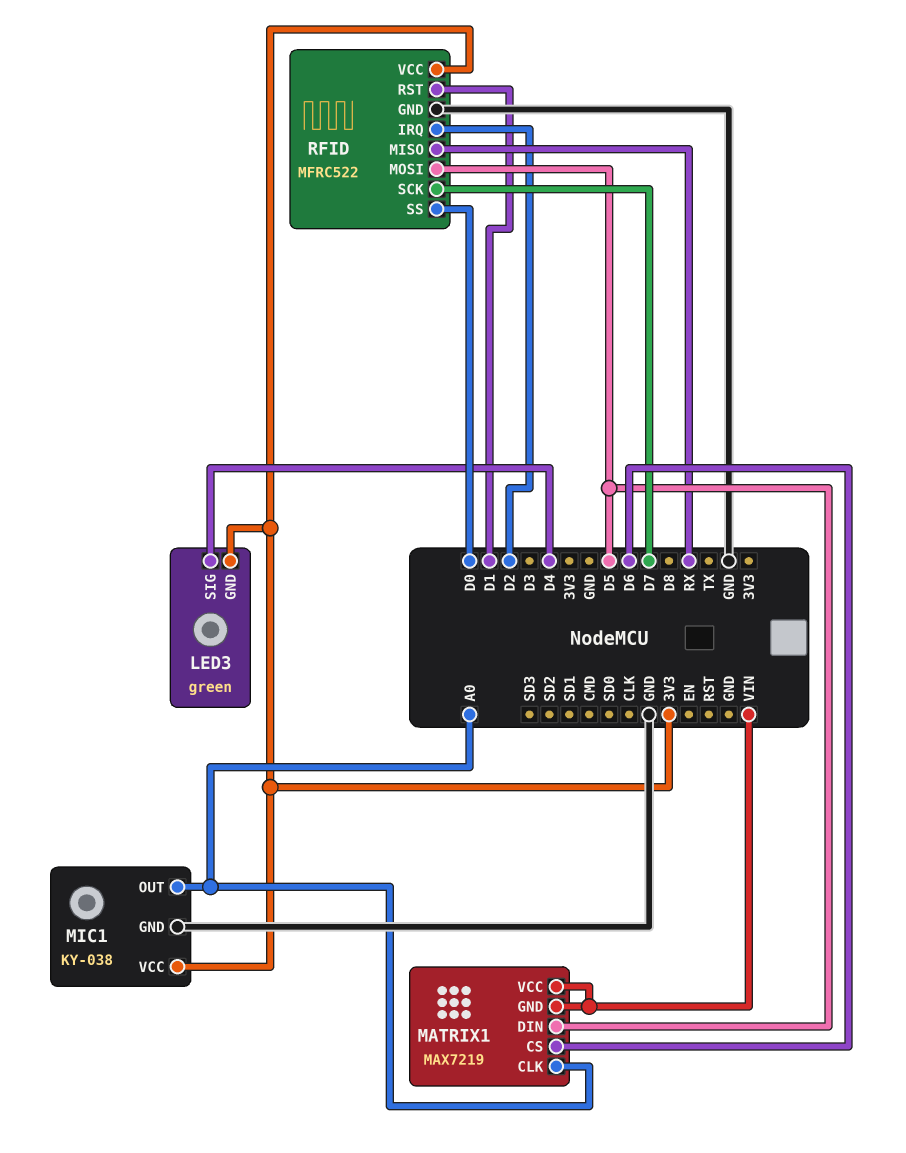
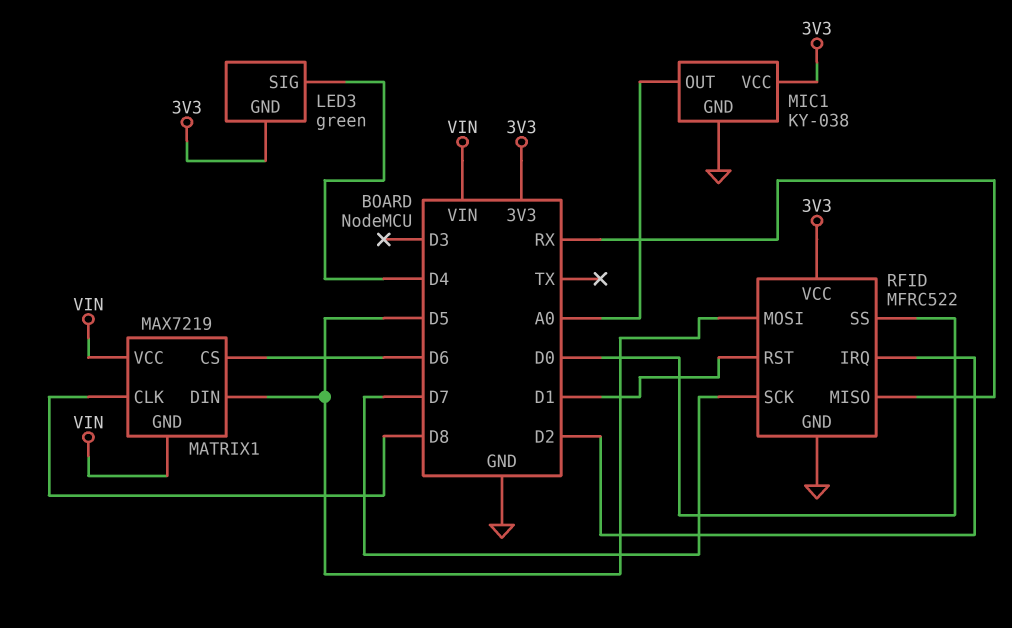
MATRIX1 pin CLK: A0 -> D8

